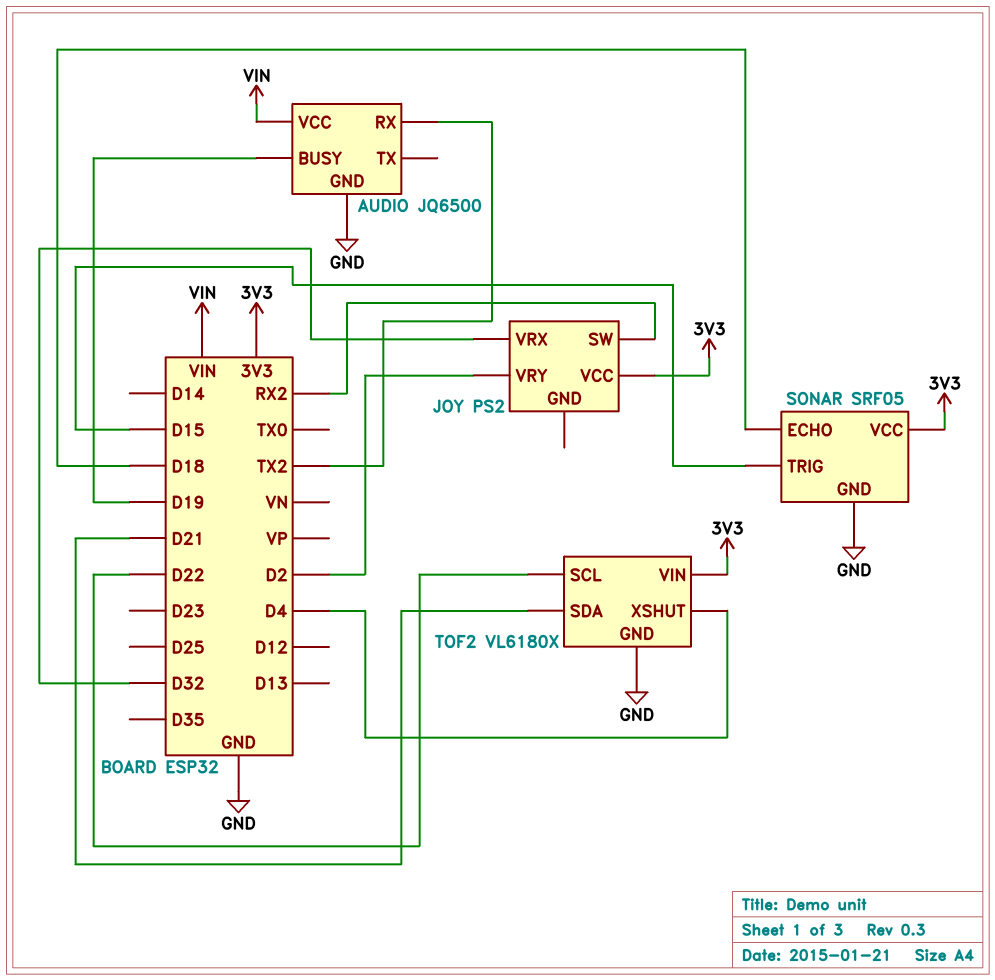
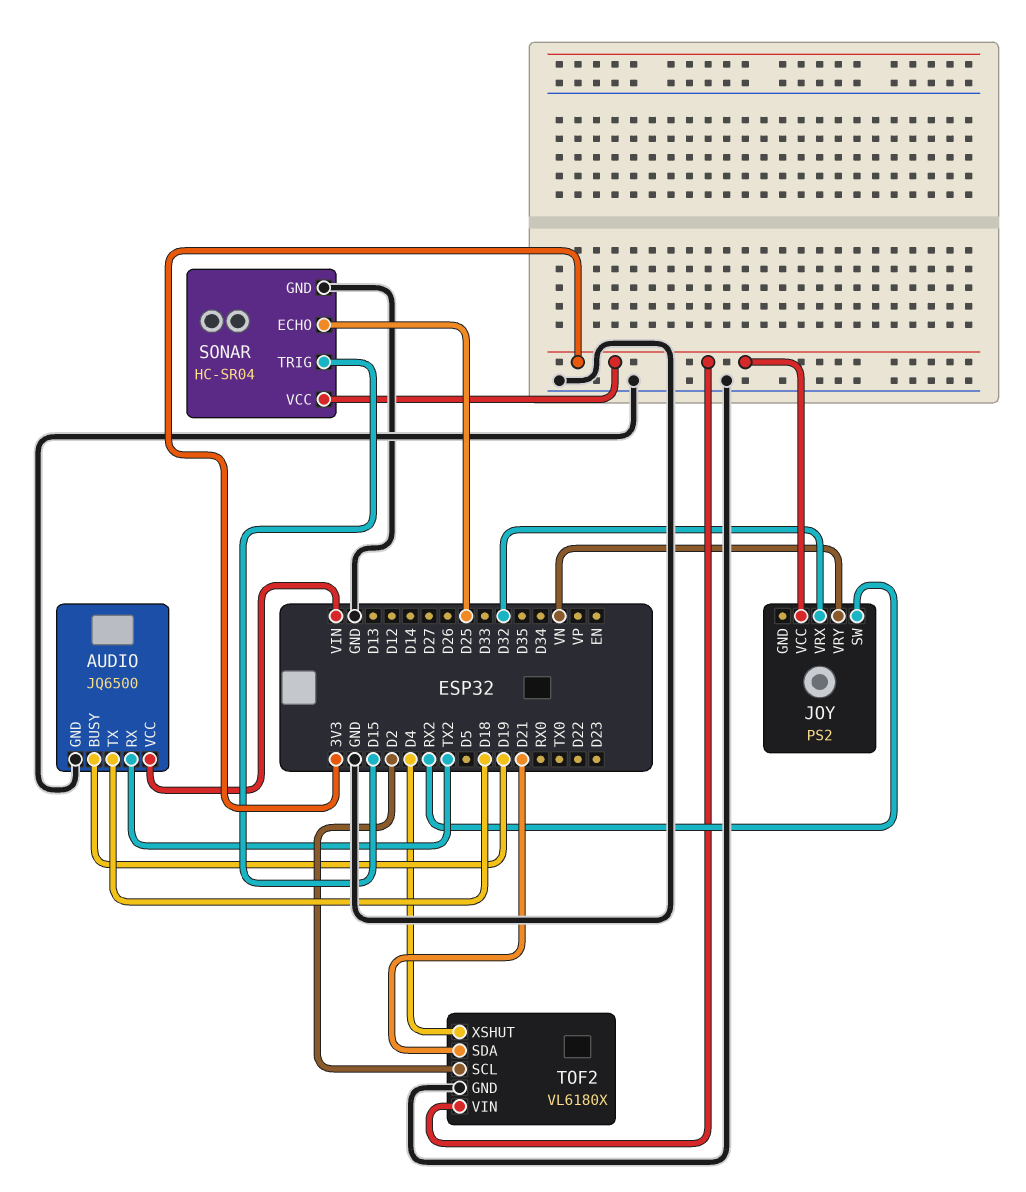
AUDIO pin TX: none -> D18
JOY pin VRY: D2 -> VN
SONAR: SRF05 -> HC-SR04
SONAR pin ECHO: D18 -> D25
TOF2 pin SCL: D22 -> D2

